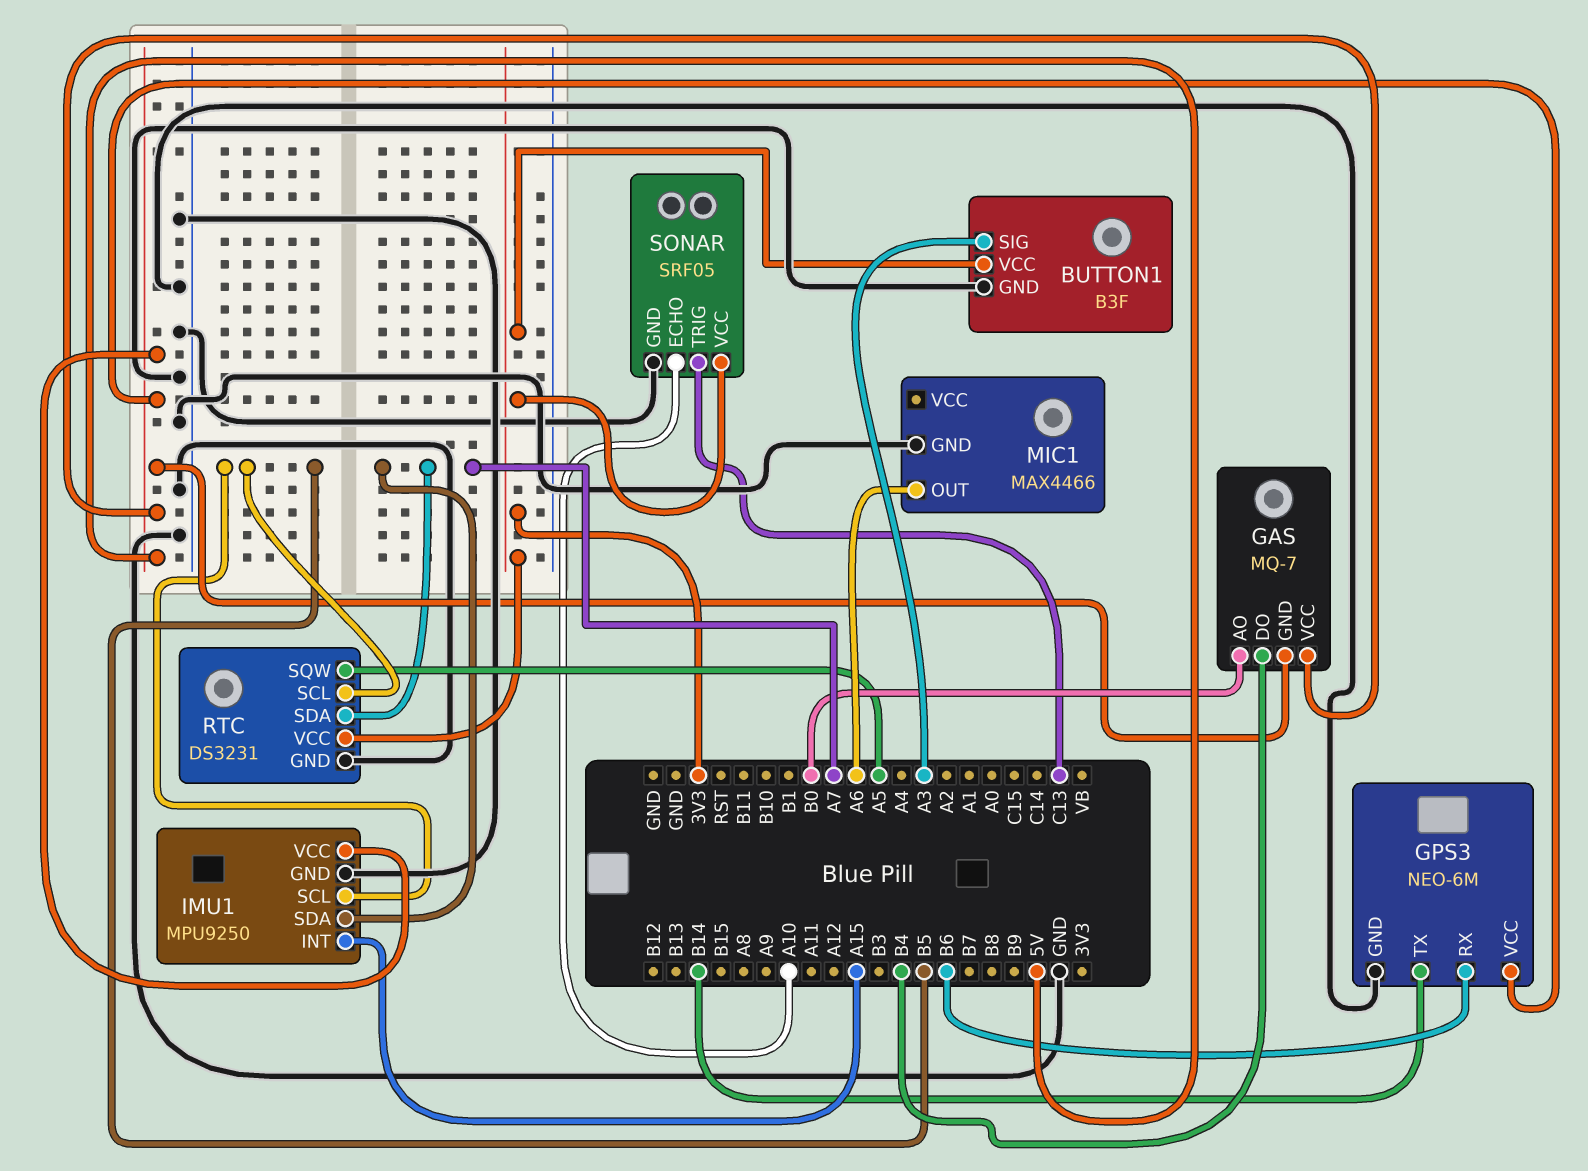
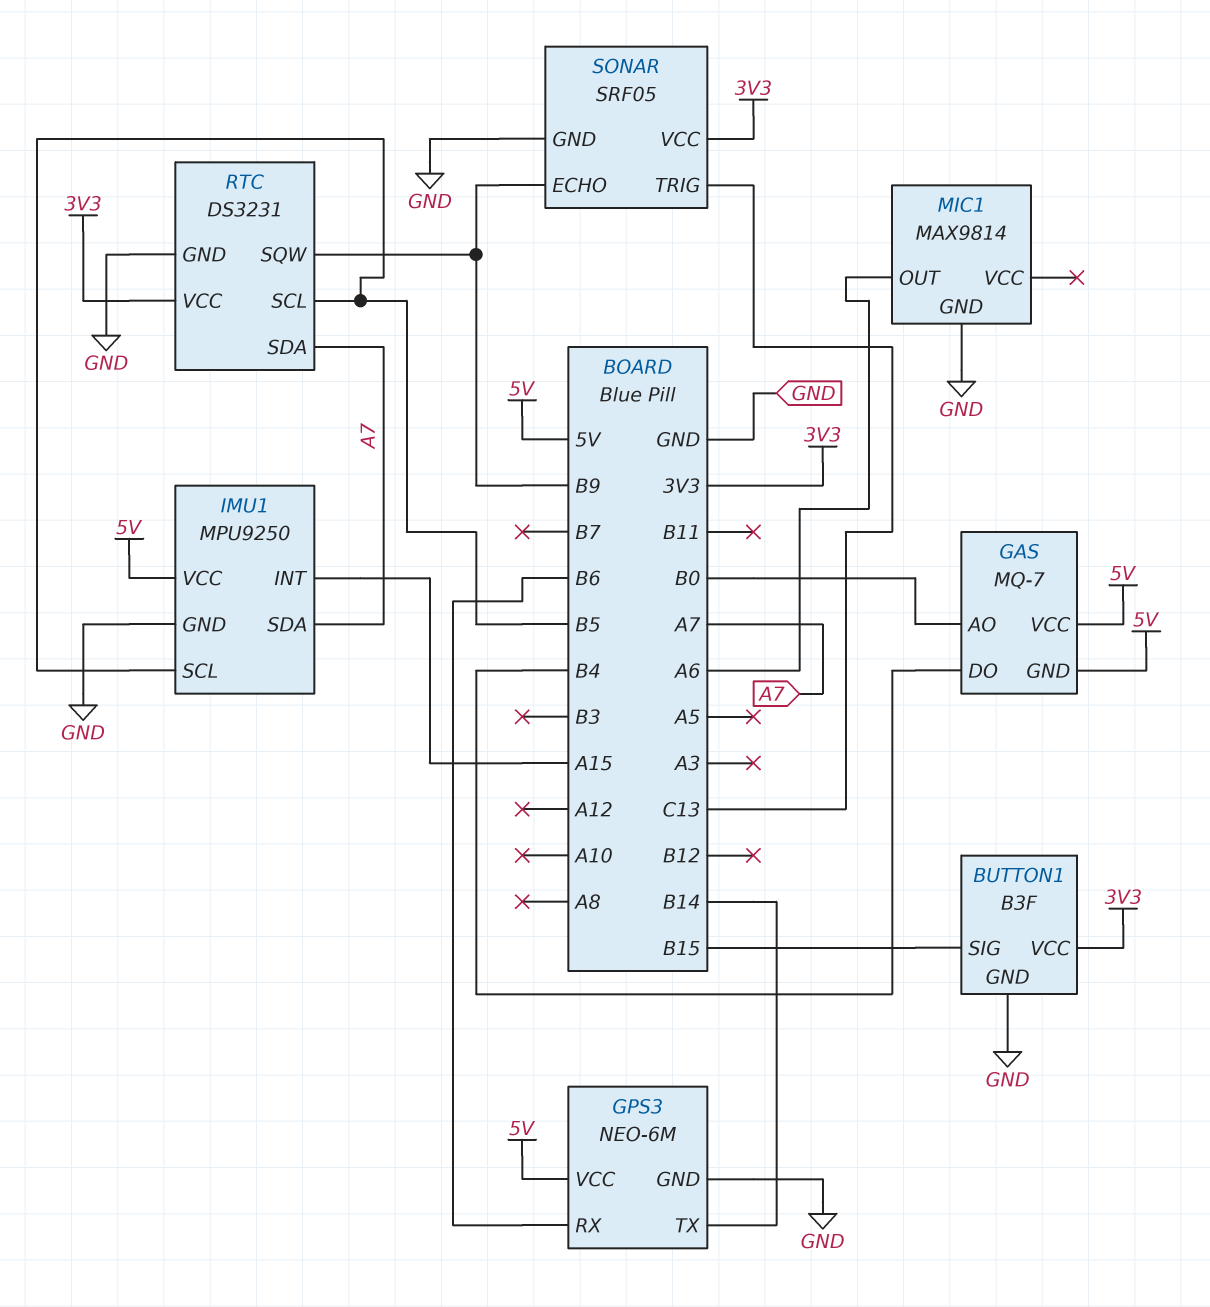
BUTTON1 pin SIG: A3 -> B15
MIC1: MAX4466 -> MAX9814
RTC pin SQW: A5 -> B9
SONAR pin ECHO: A10 -> B9

